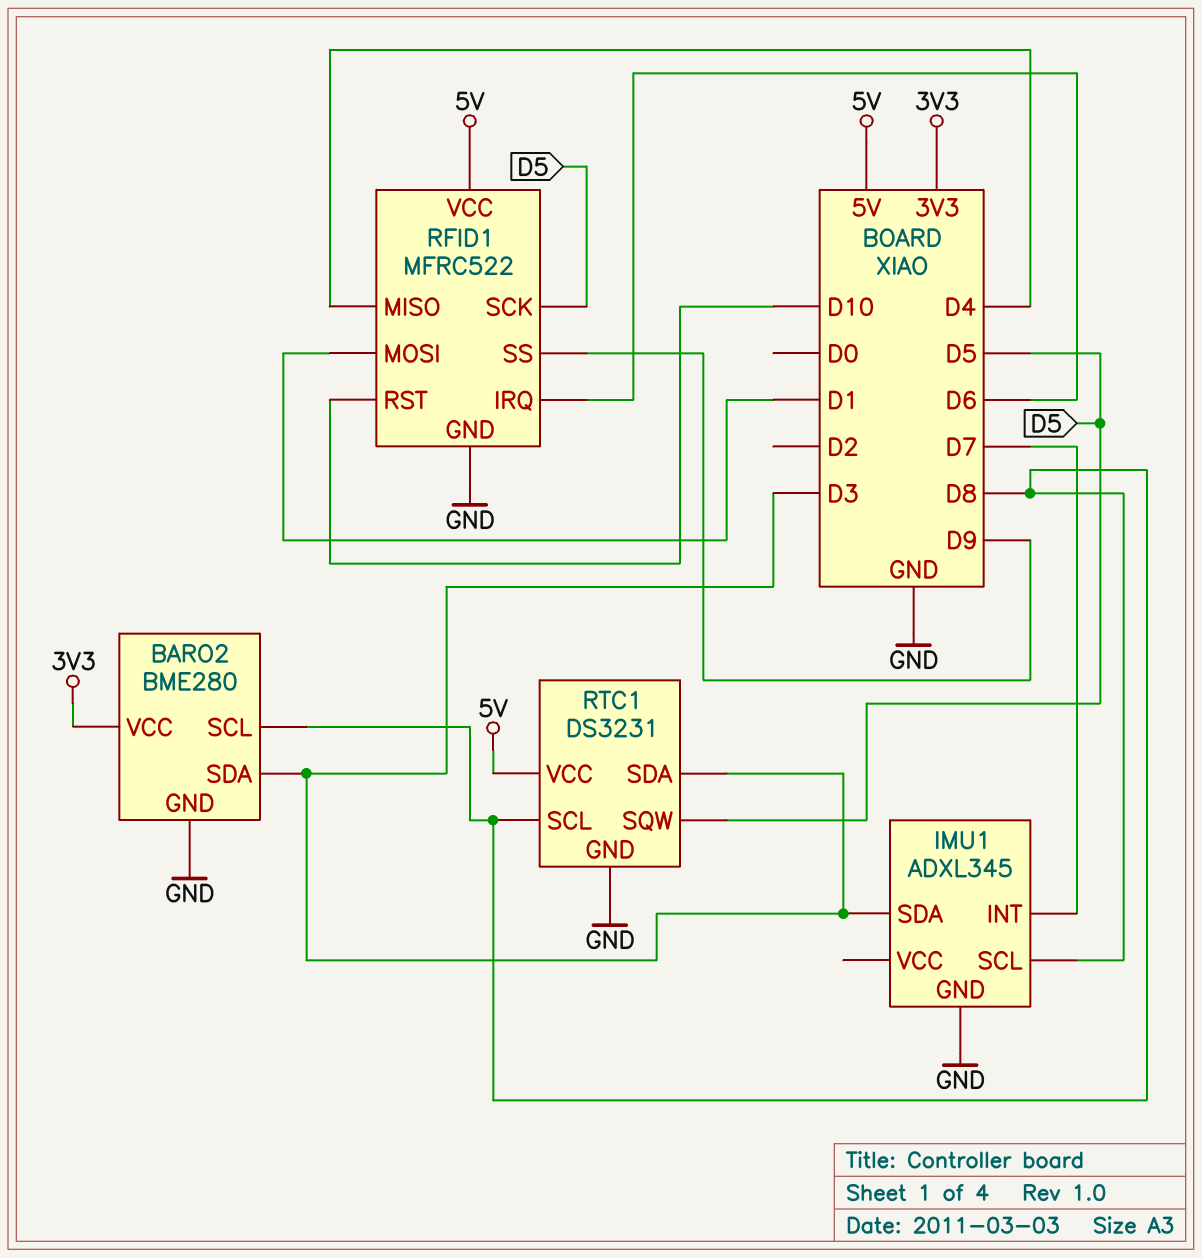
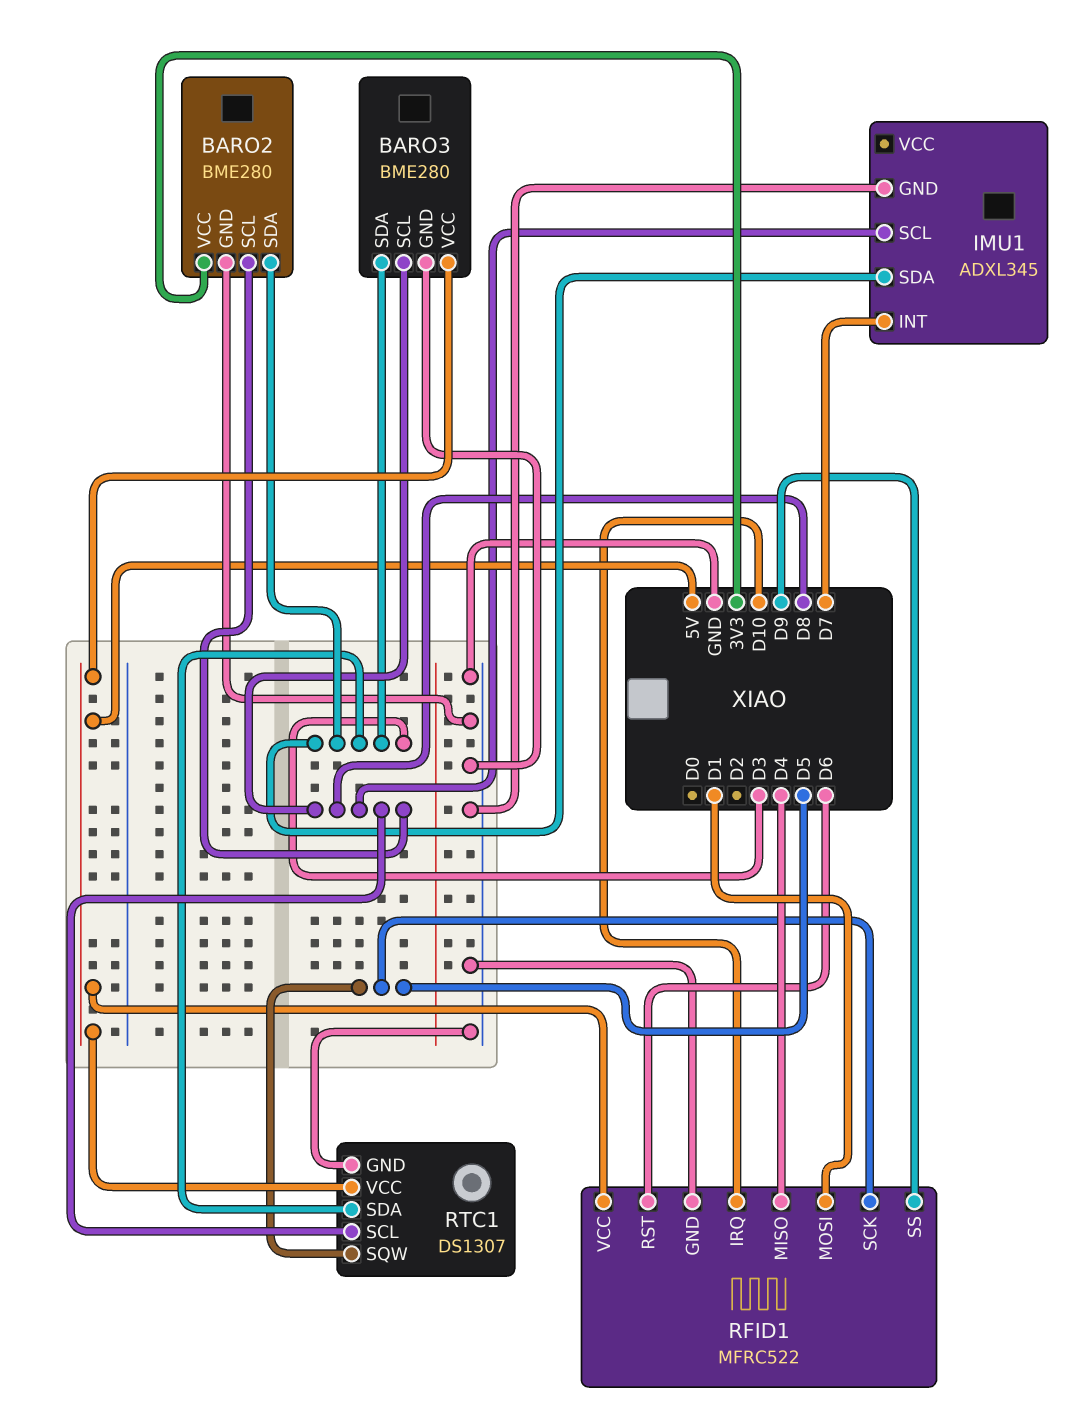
BARO3: none -> BME280
BARO3 pin GND: none -> GND
BARO3 pin SCL: none -> D8
BARO3 pin SDA: none -> D3
BARO3 pin VCC: none -> 5V
RFID1 pin IRQ: D6 -> D10
RFID1 pin RST: D10 -> D6
RTC1: DS3231 -> DS1307

